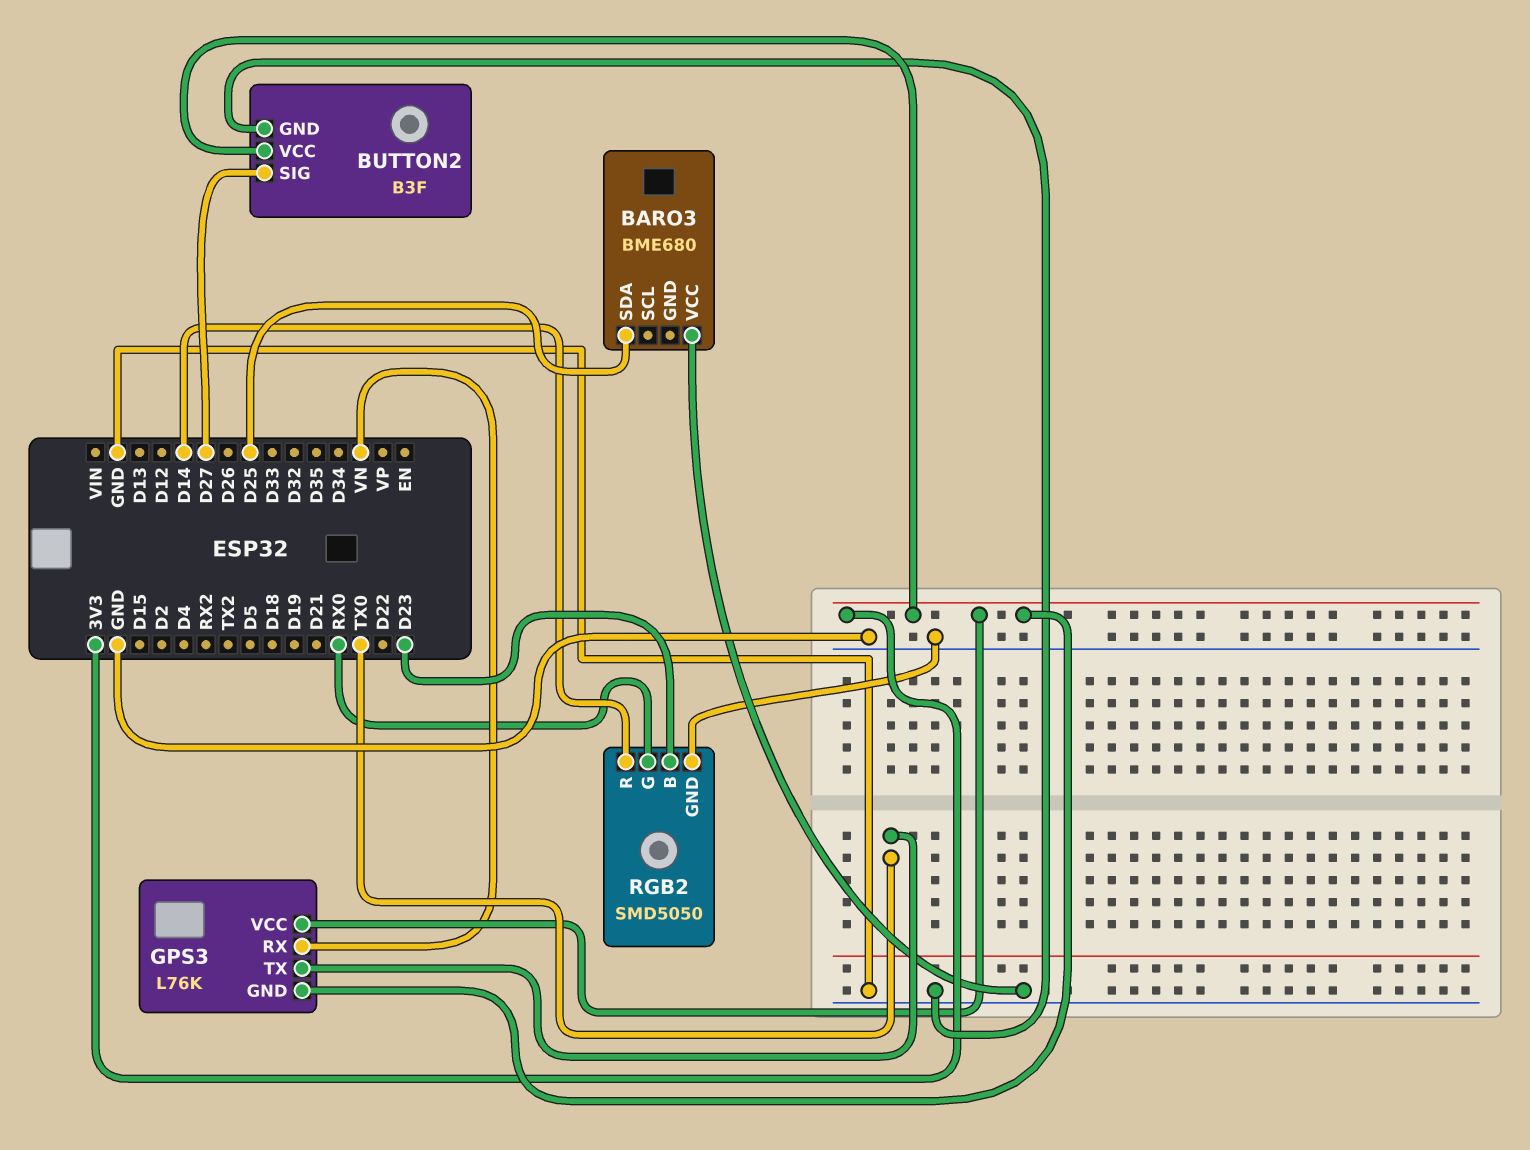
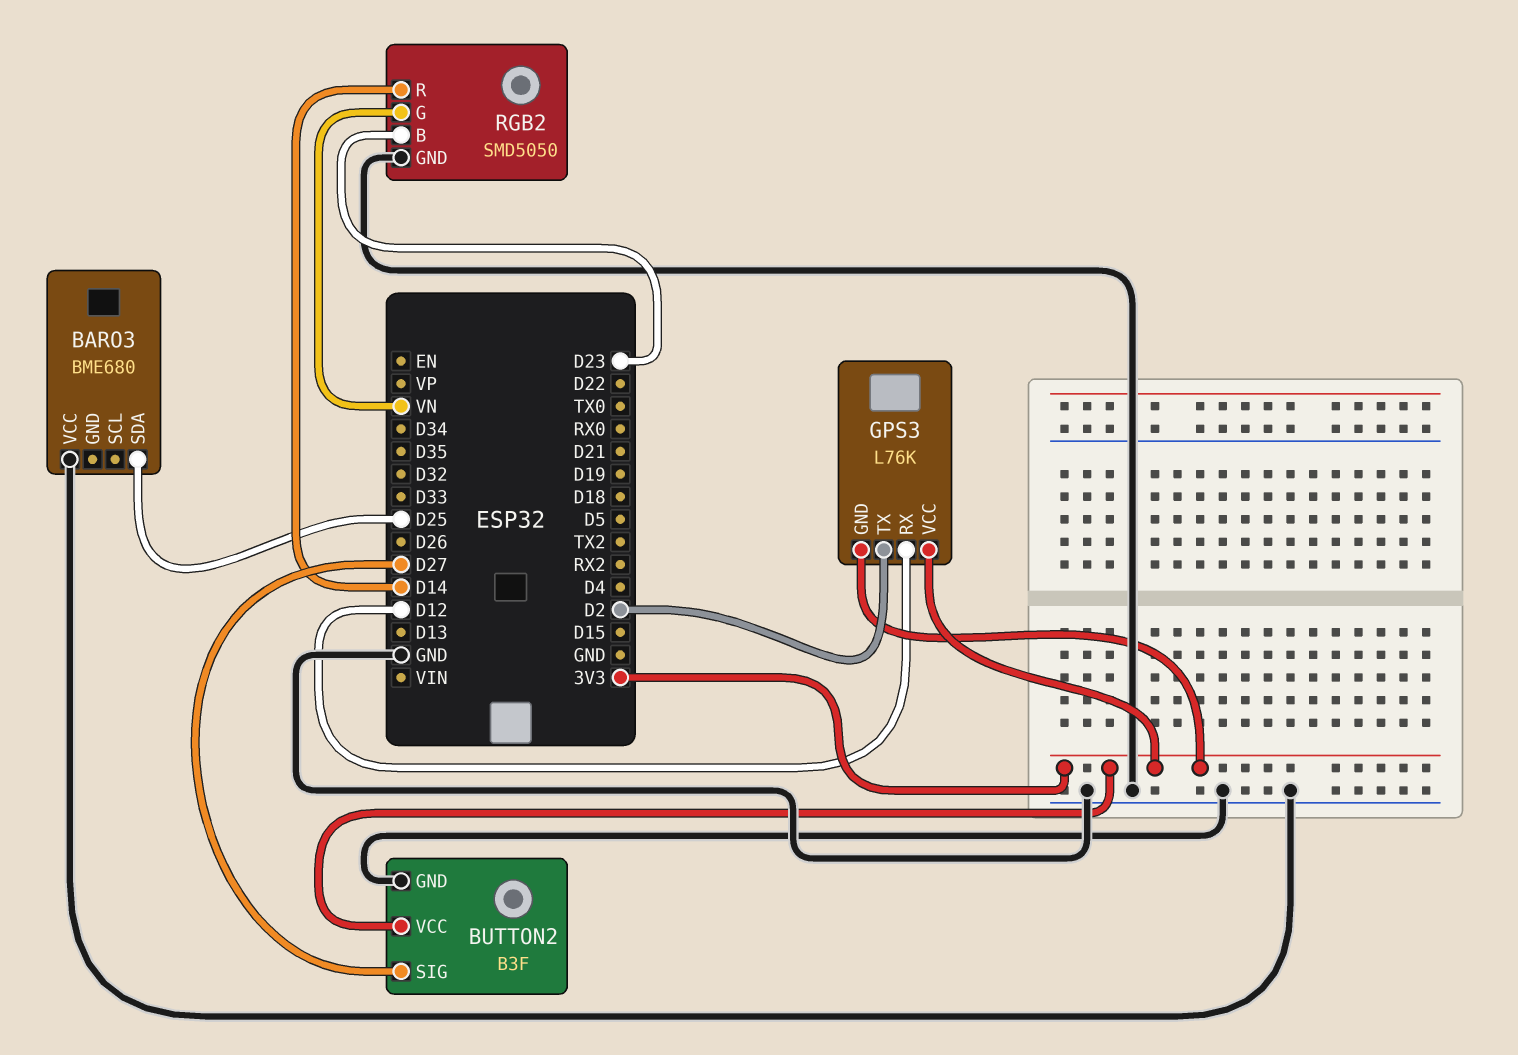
GPS3 pin RX: VN -> D12
GPS3 pin TX: TX0 -> D2
RGB2 pin G: RX0 -> VN

